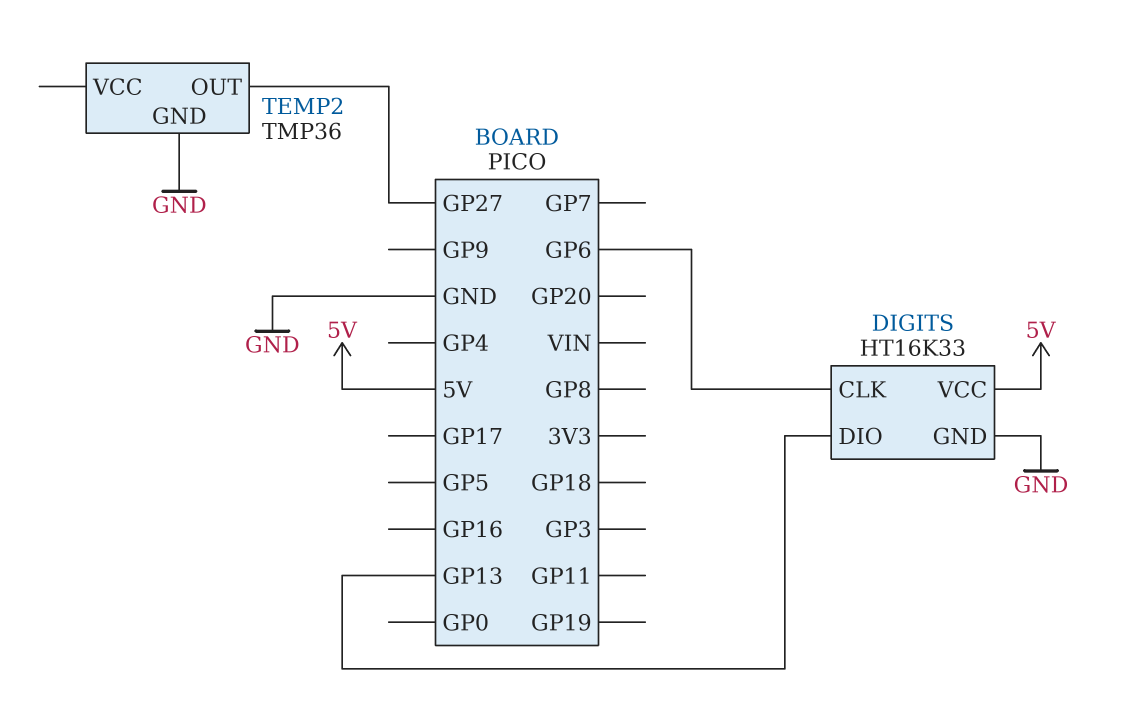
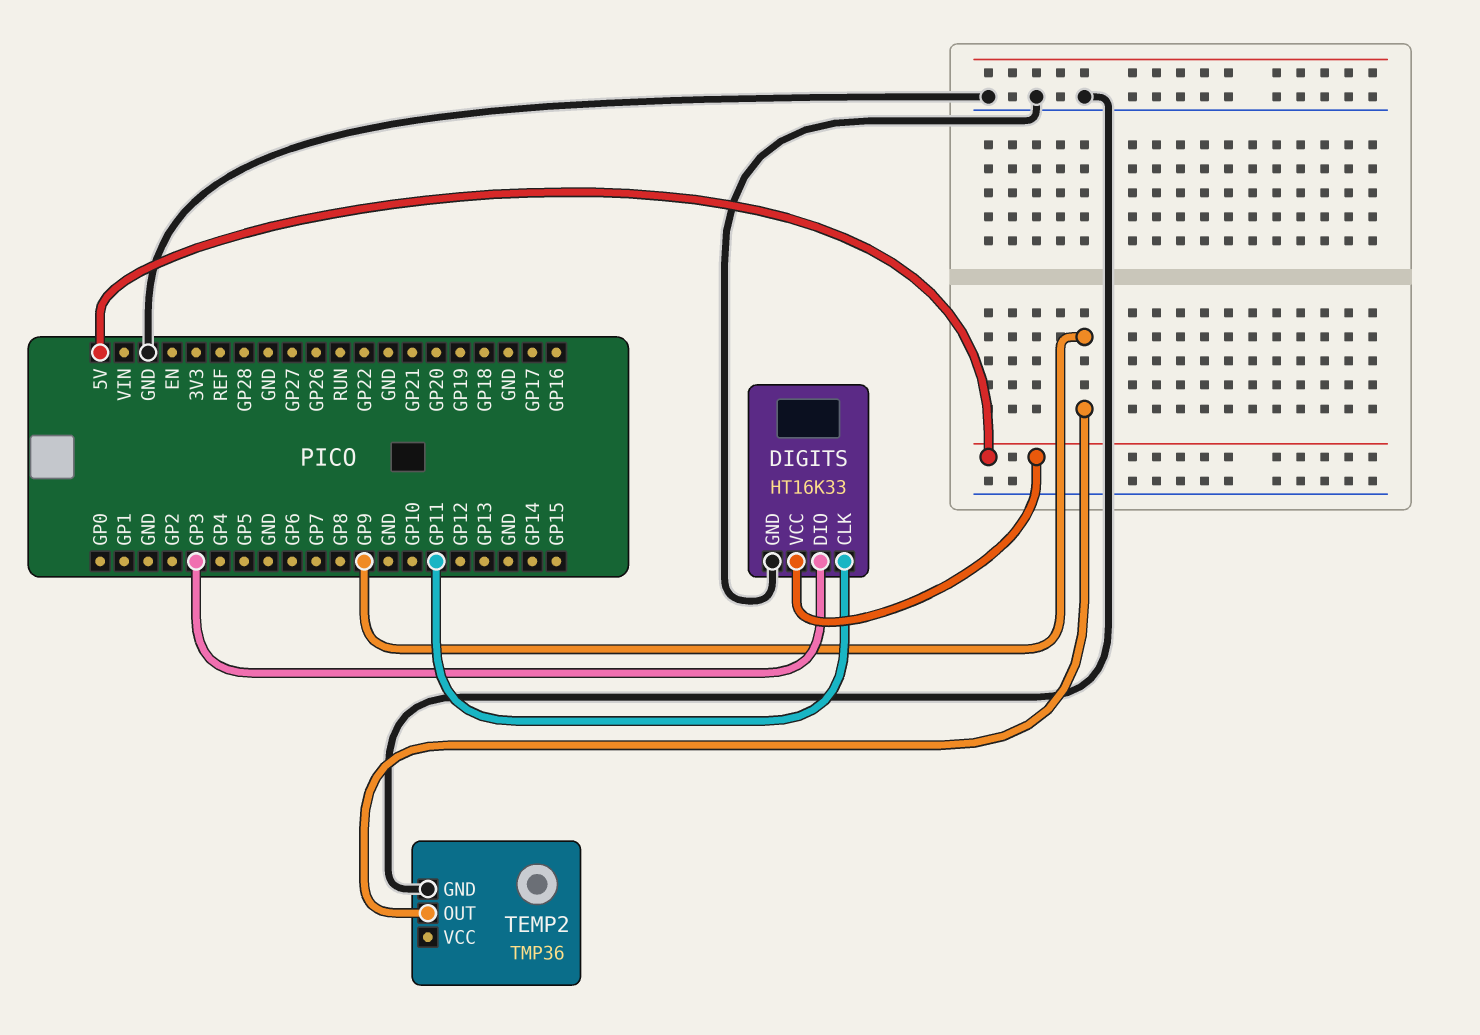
DIGITS pin CLK: GP6 -> GP11
DIGITS pin DIO: GP13 -> GP3
TEMP2 pin OUT: GP27 -> GP9

